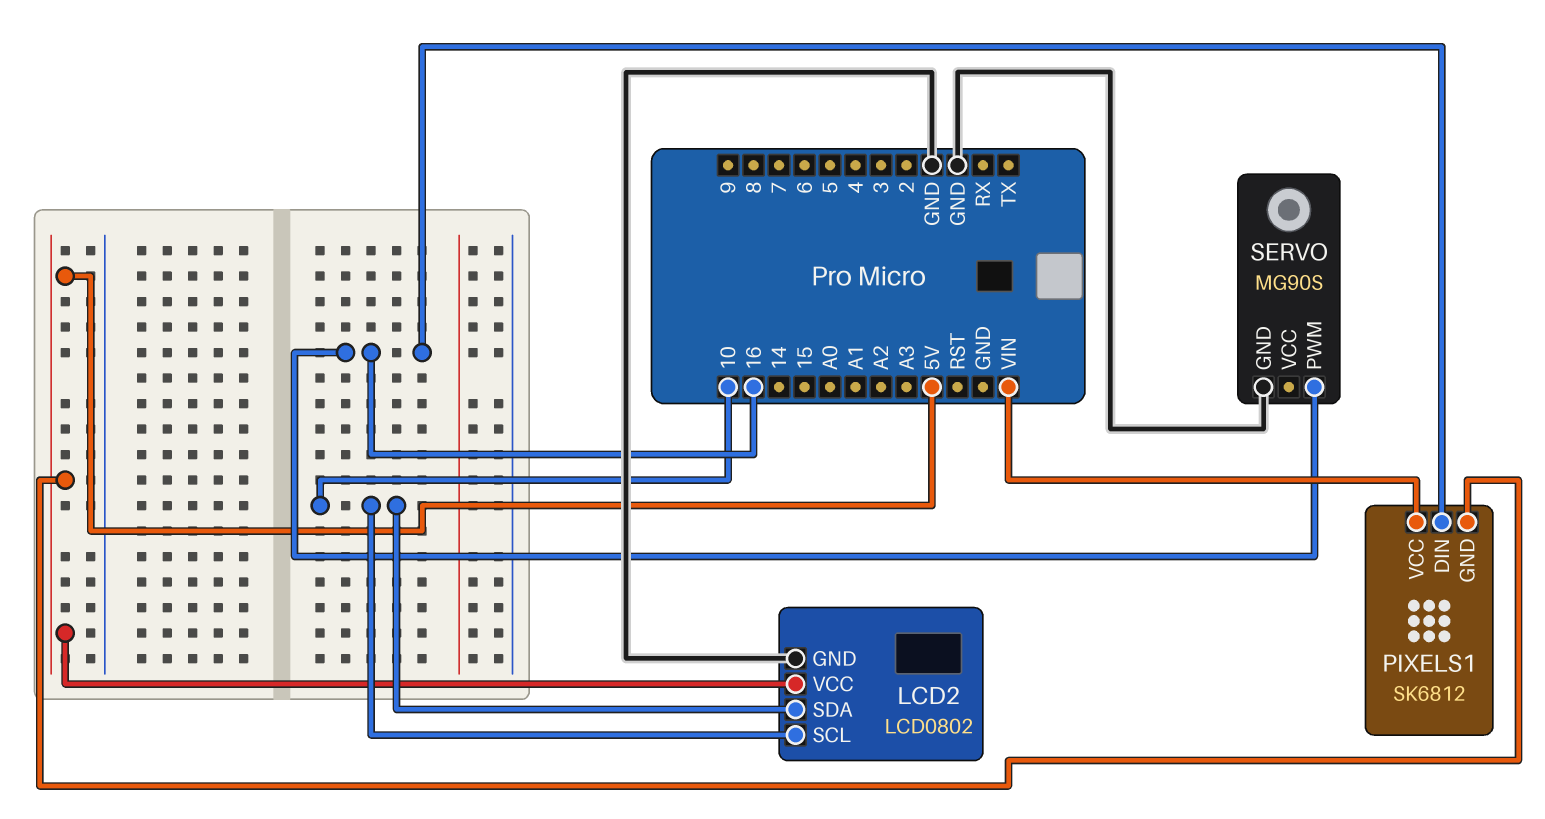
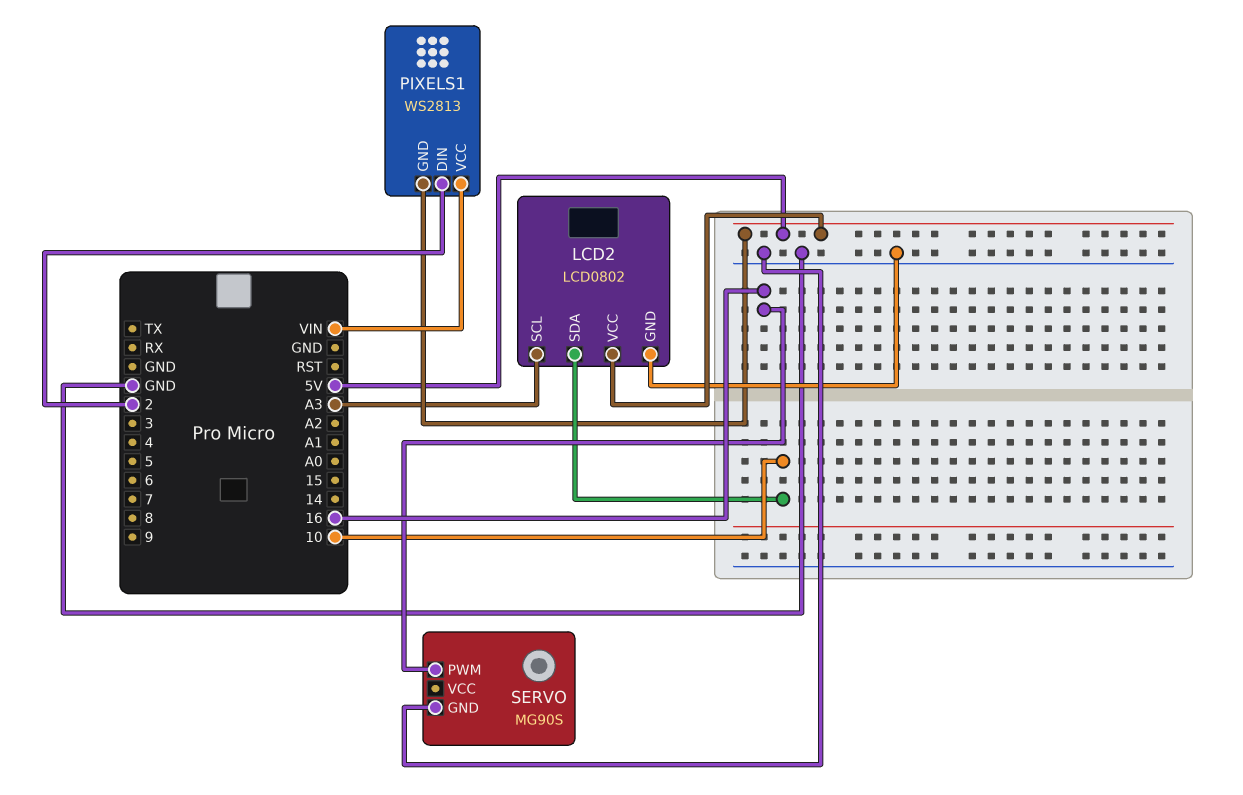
LCD2 pin SCL: 10 -> A3
PIXELS1: SK6812 -> WS2813
PIXELS1 pin DIN: 16 -> 2

